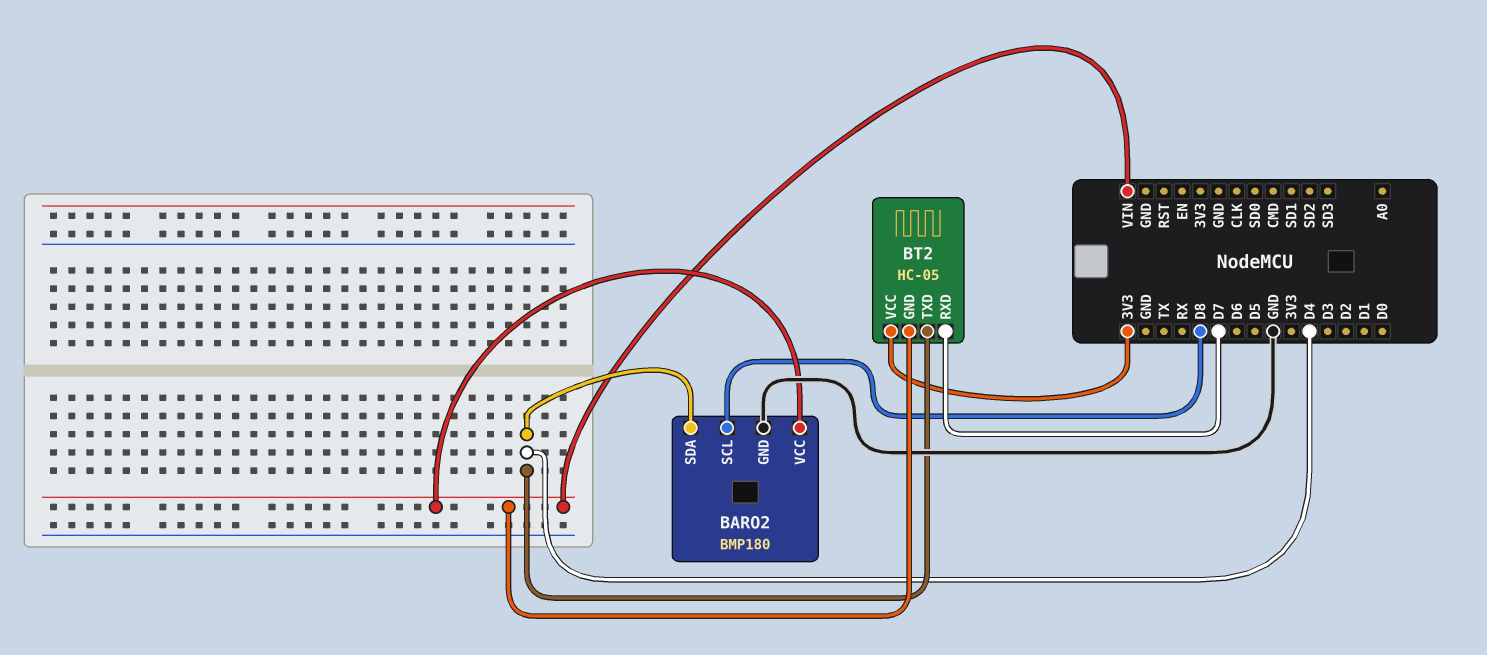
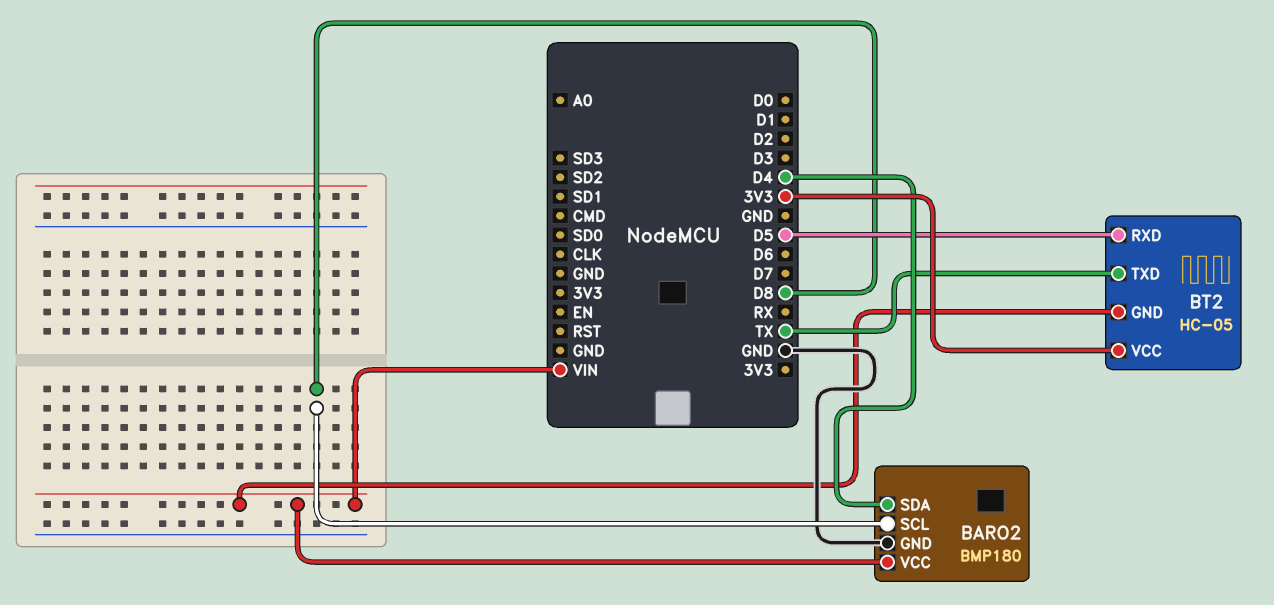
BT2 pin RXD: D7 -> D5
BT2 pin TXD: D4 -> TX

